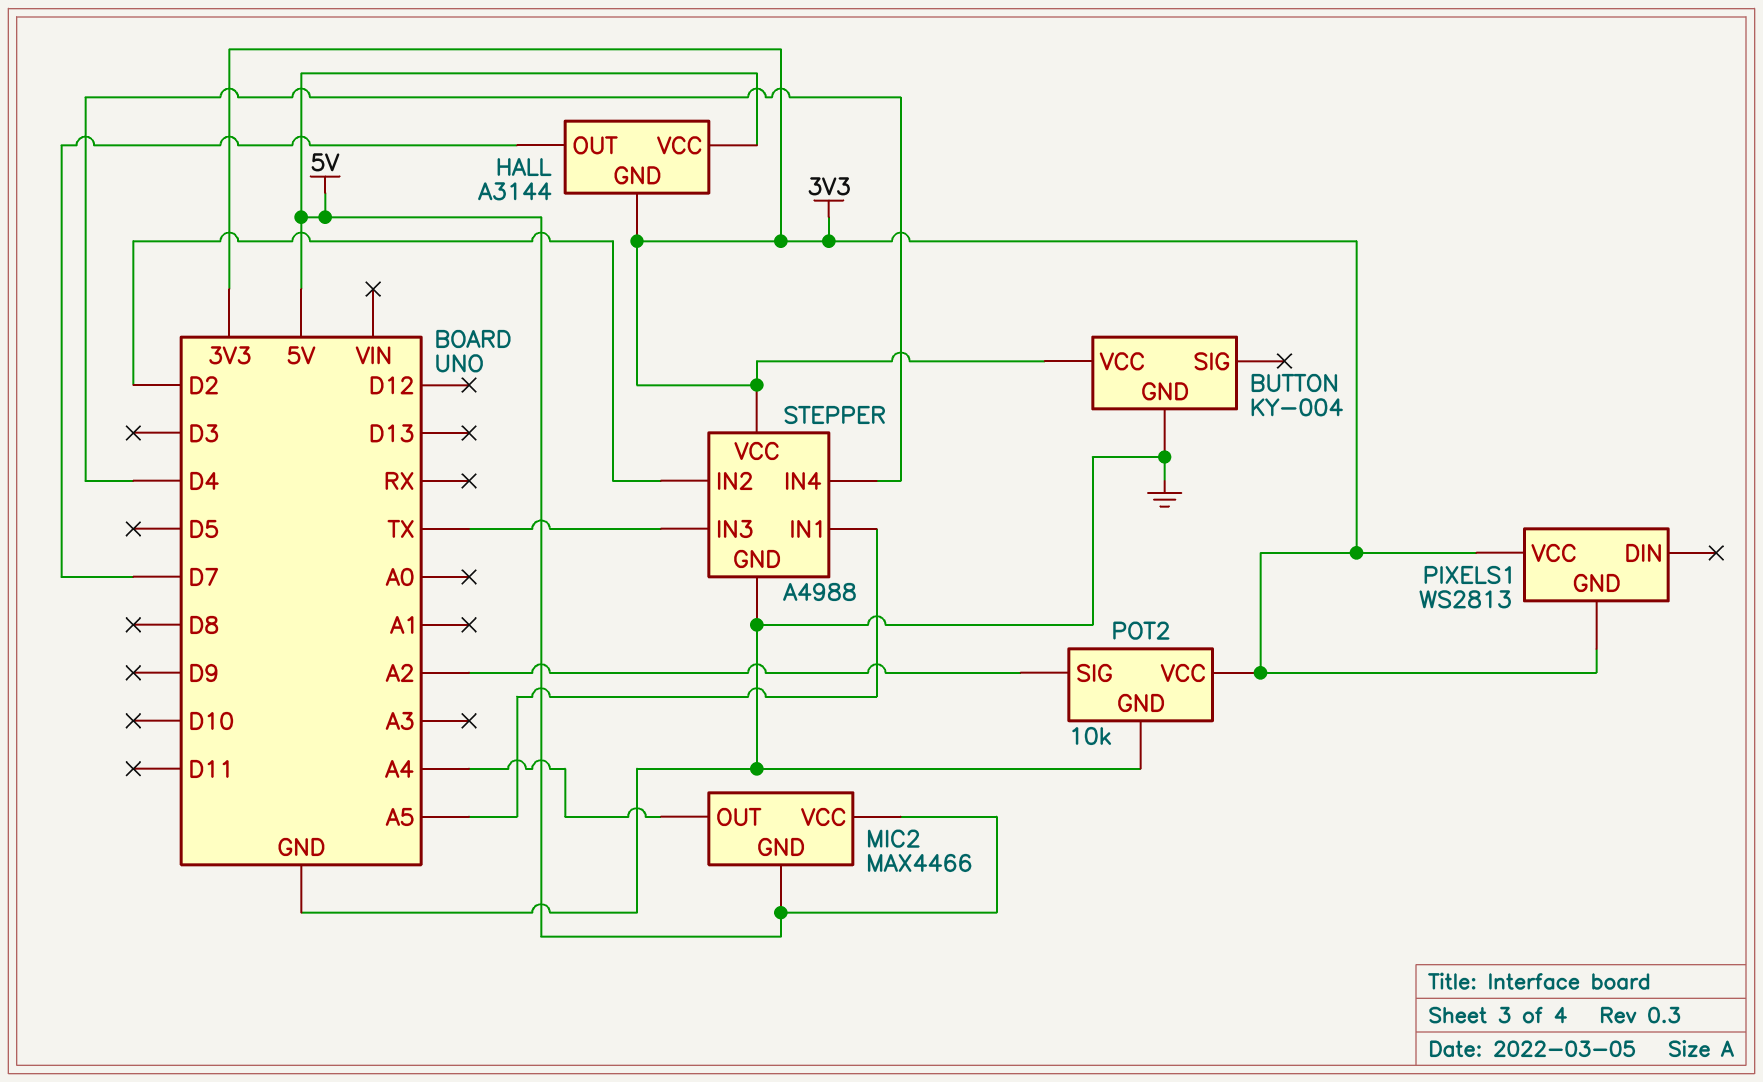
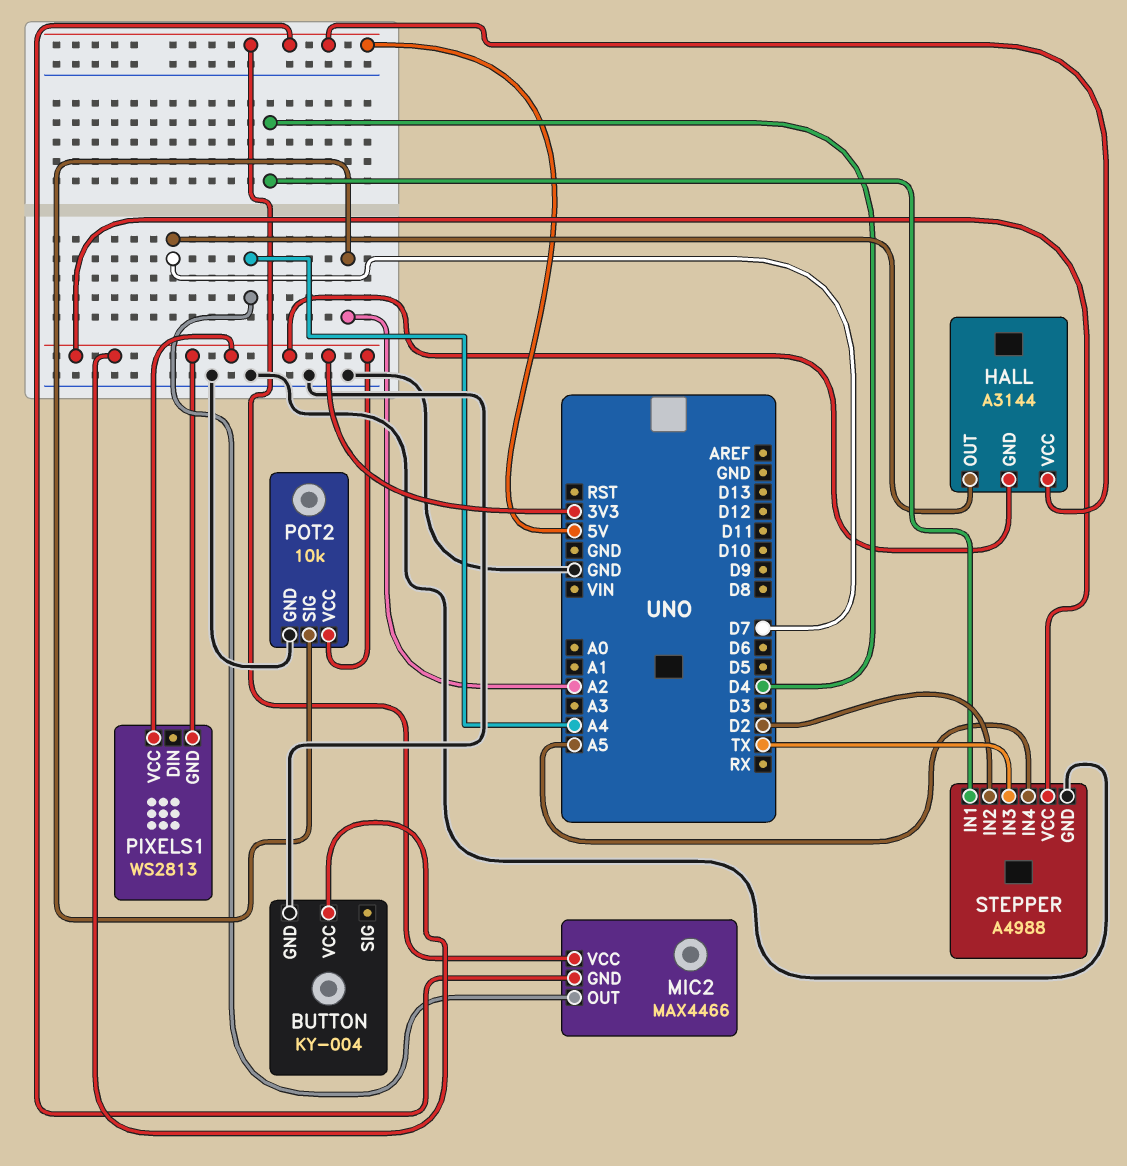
STEPPER pin IN1: A5 -> D4
STEPPER pin IN4: D4 -> A5

